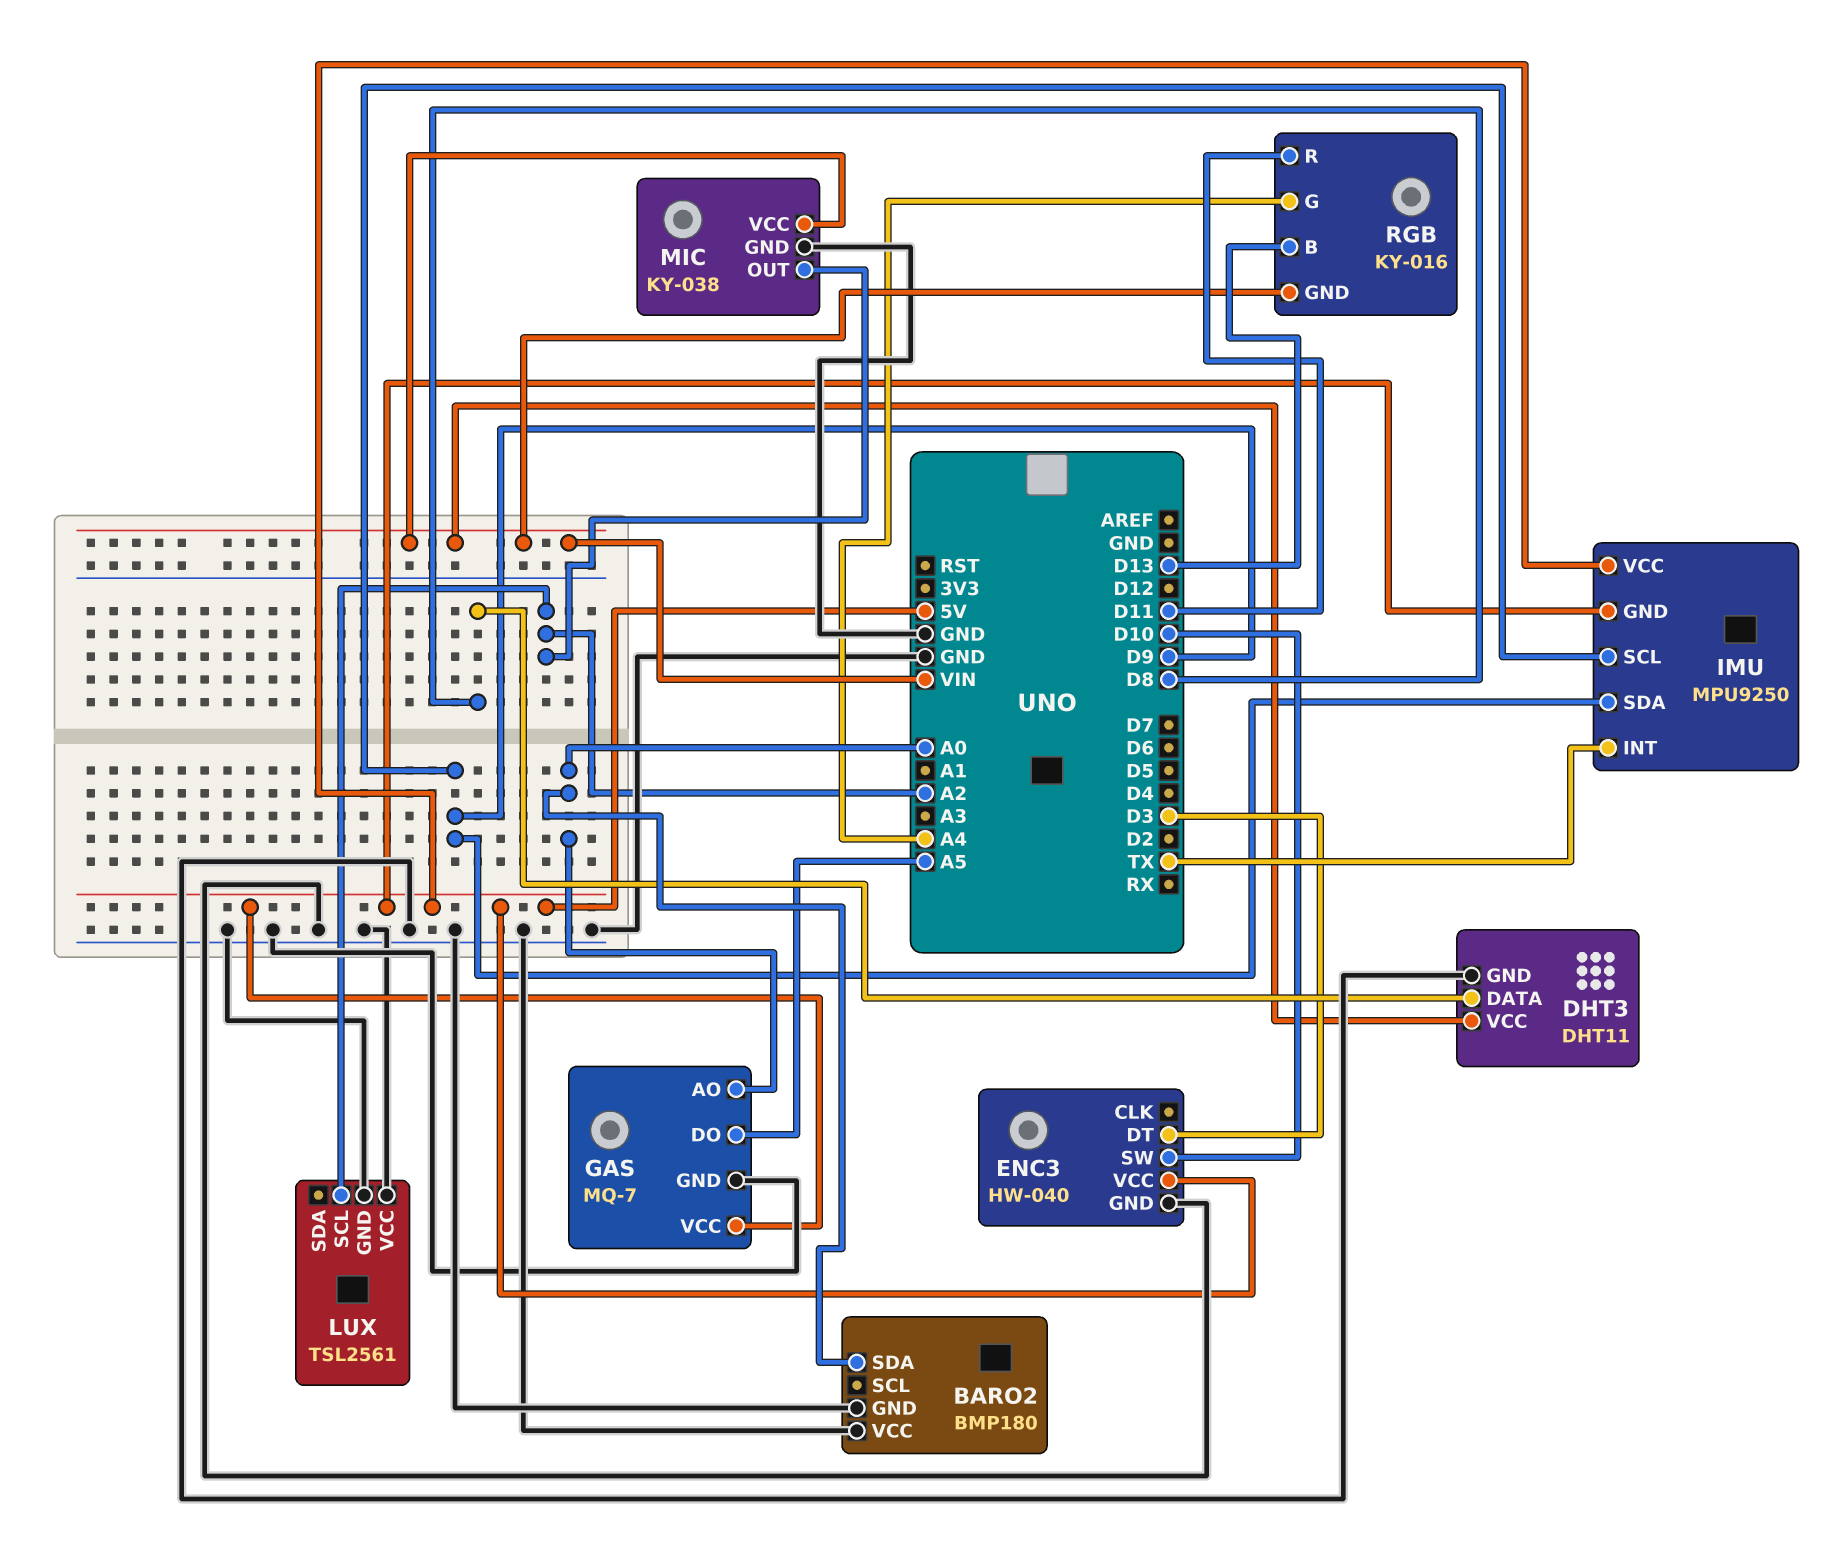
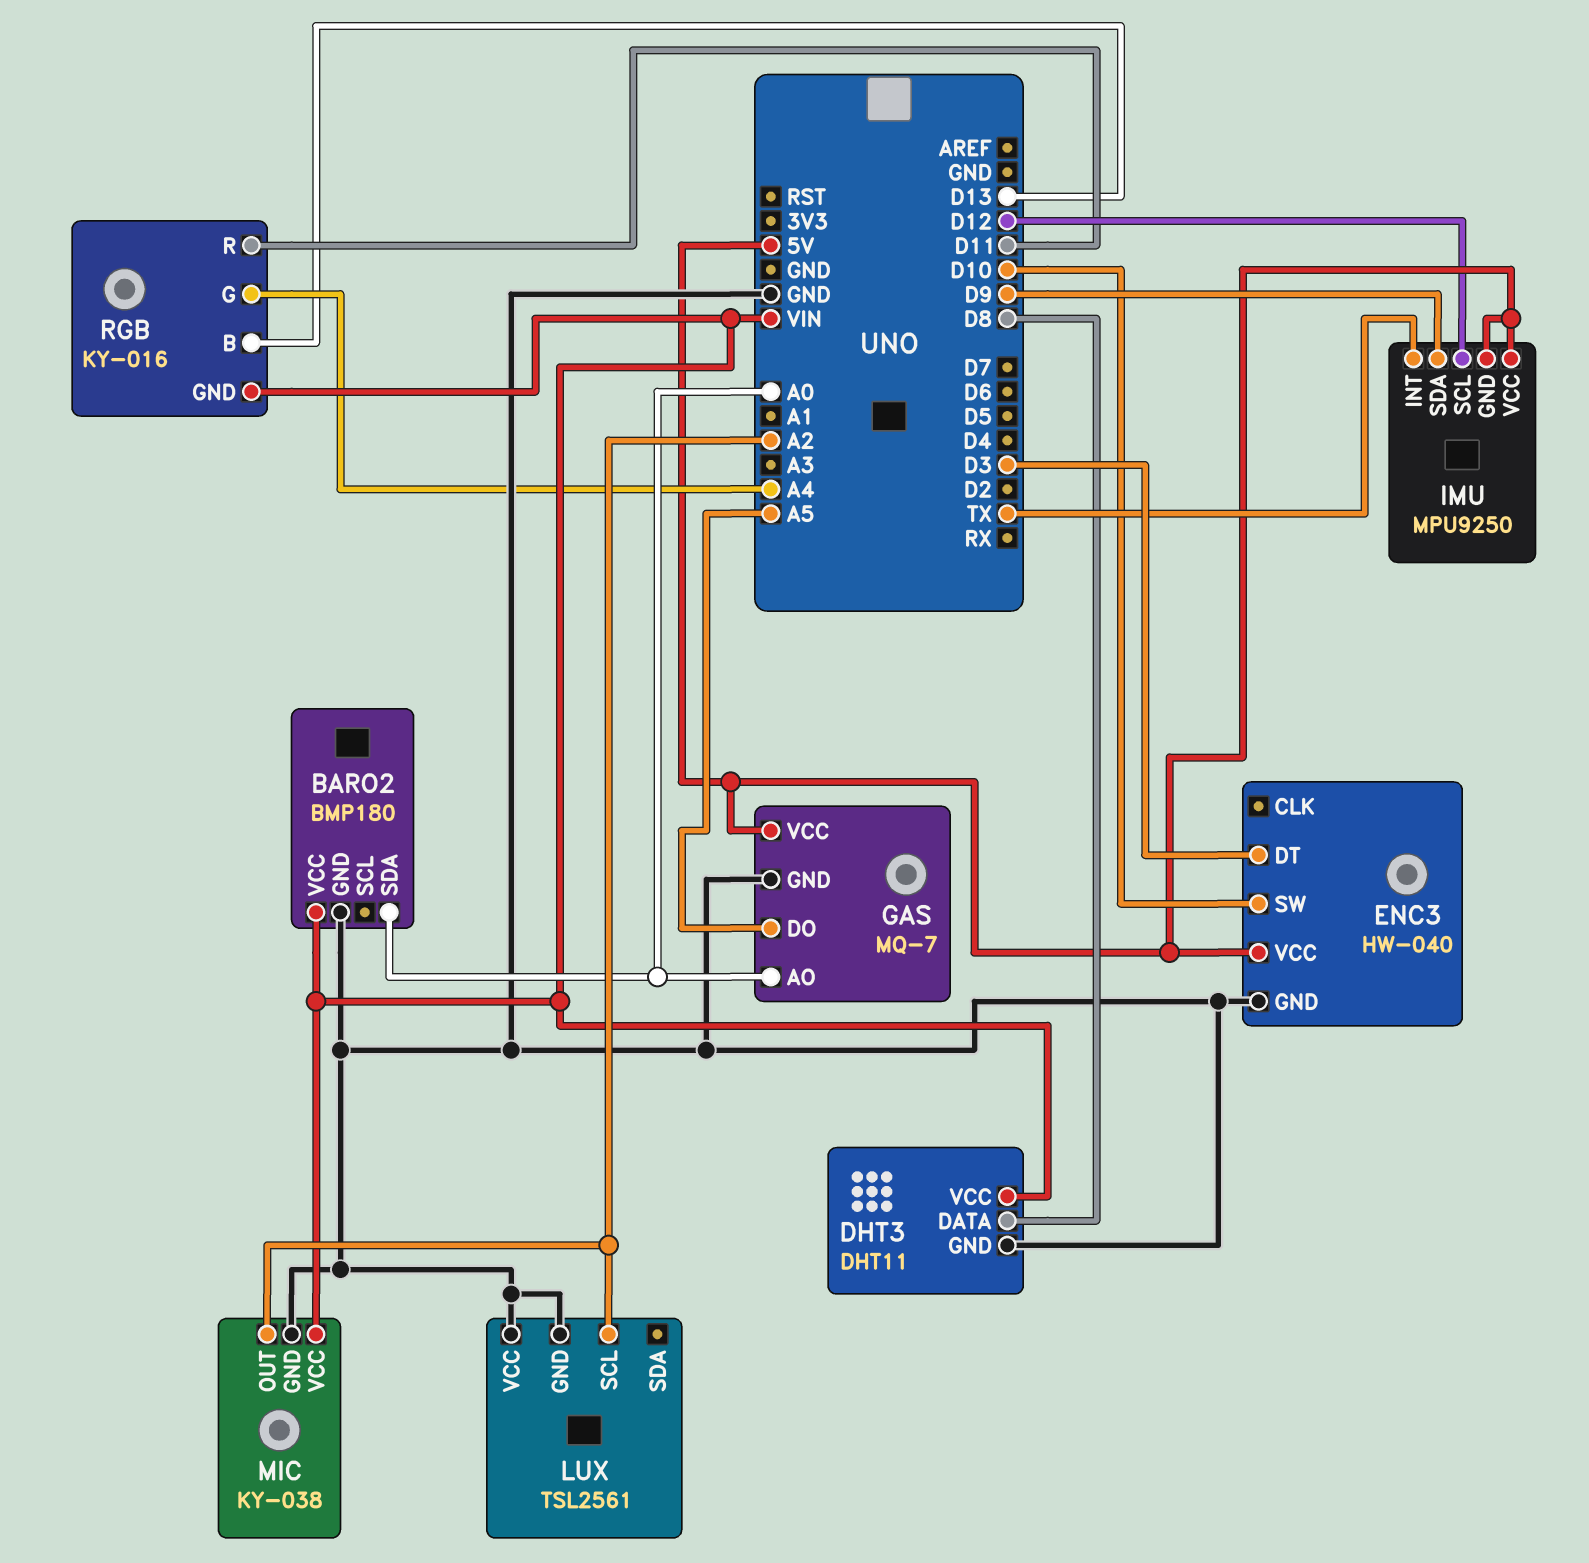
BARO2 pin VCC: GND -> VIN
IMU pin SCL: D9 -> D12

